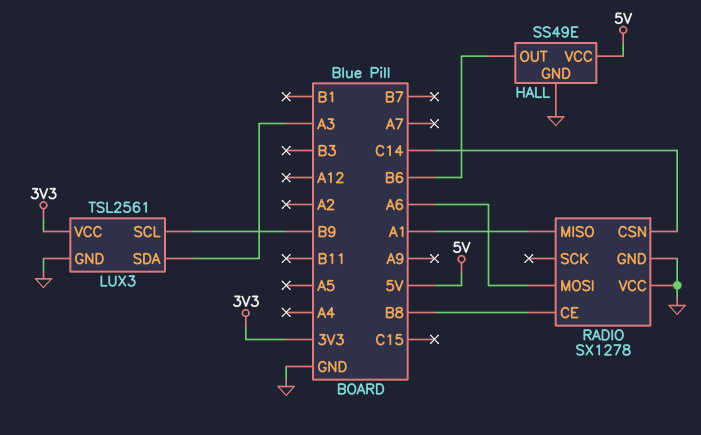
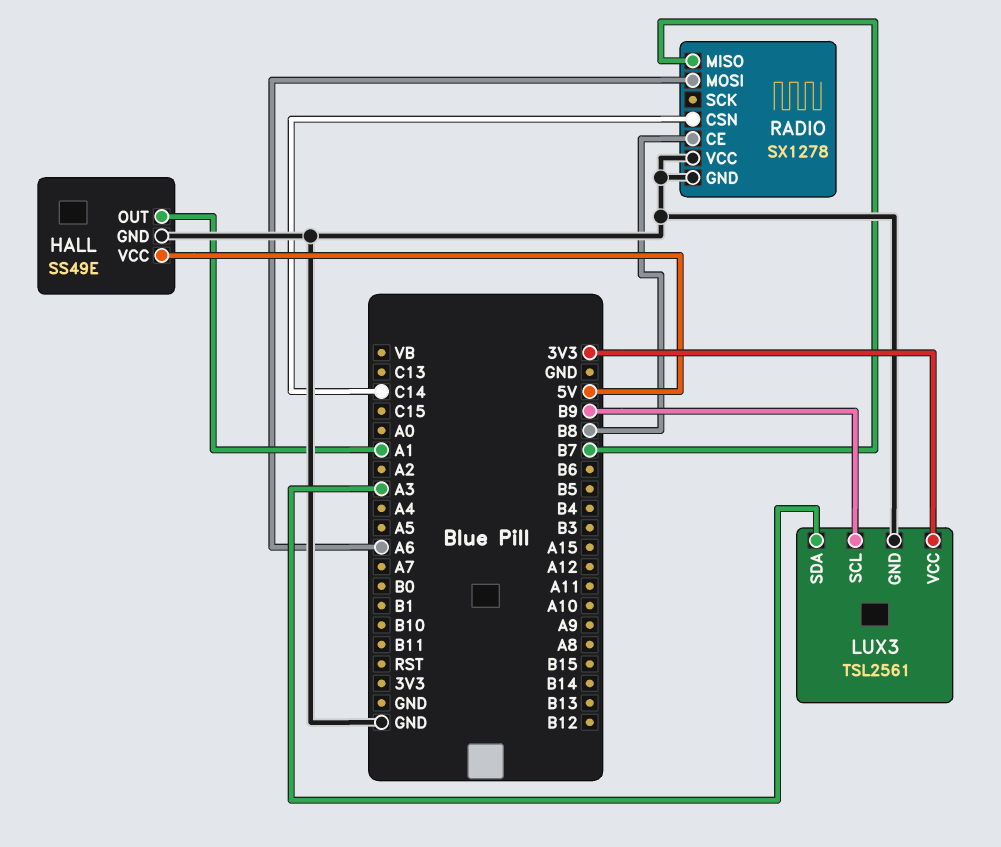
HALL pin OUT: B6 -> A1
RADIO pin MISO: A1 -> B7

